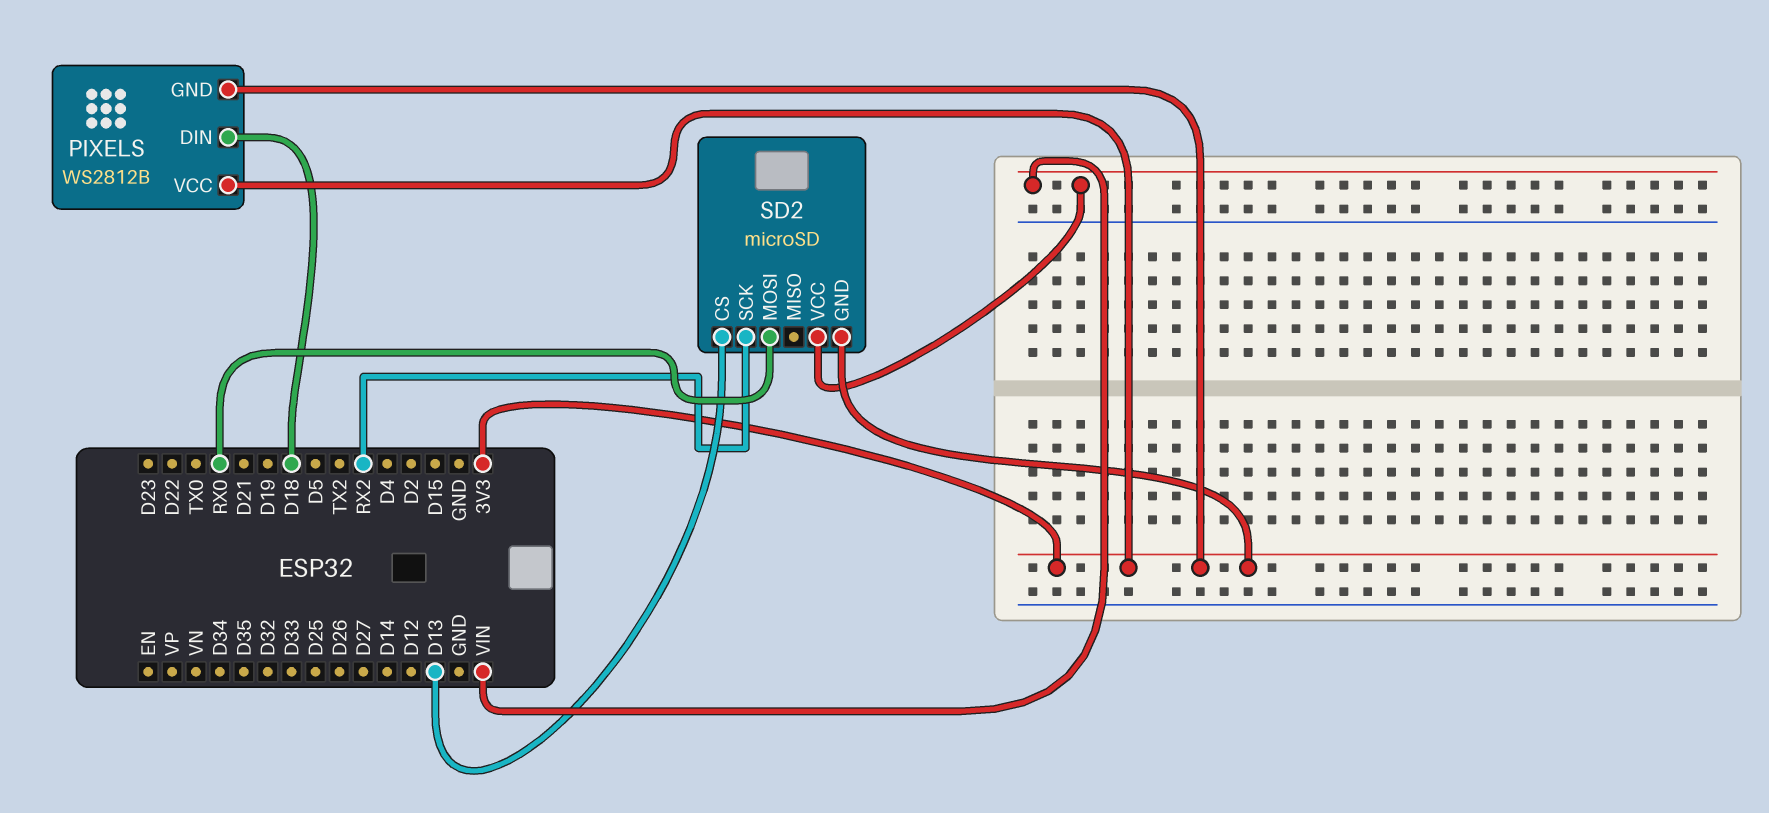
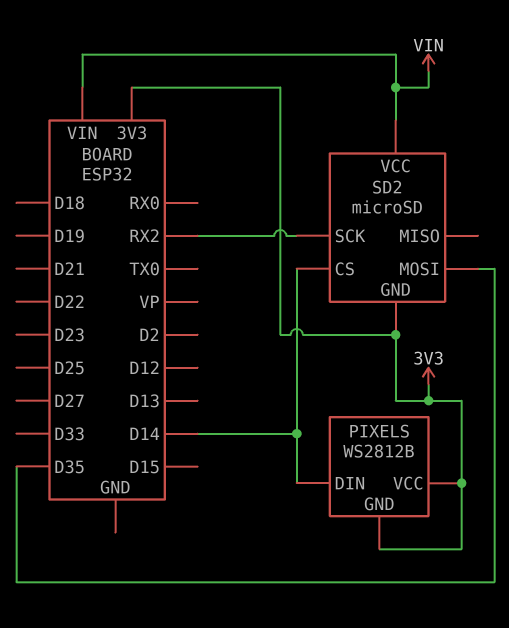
PIXELS pin DIN: D18 -> D14
SD2 pin CS: D13 -> D14
SD2 pin MOSI: RX0 -> D35

